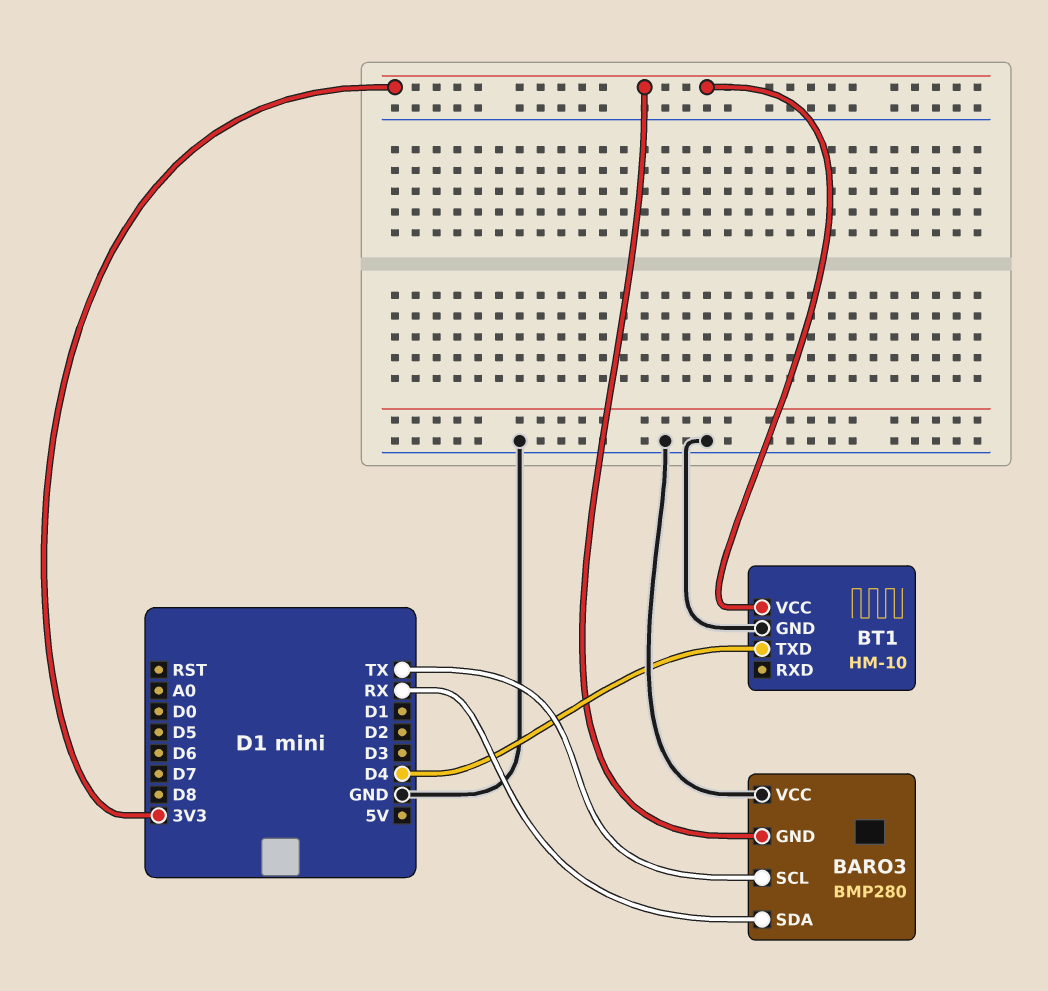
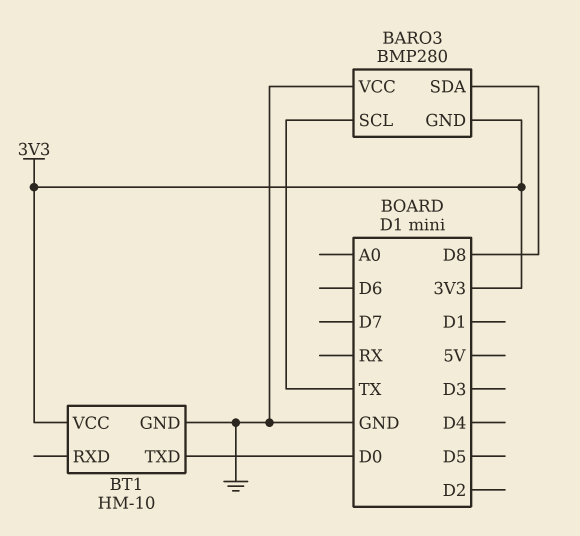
BARO3 pin SDA: RX -> D8
BT1 pin TXD: D4 -> D0

